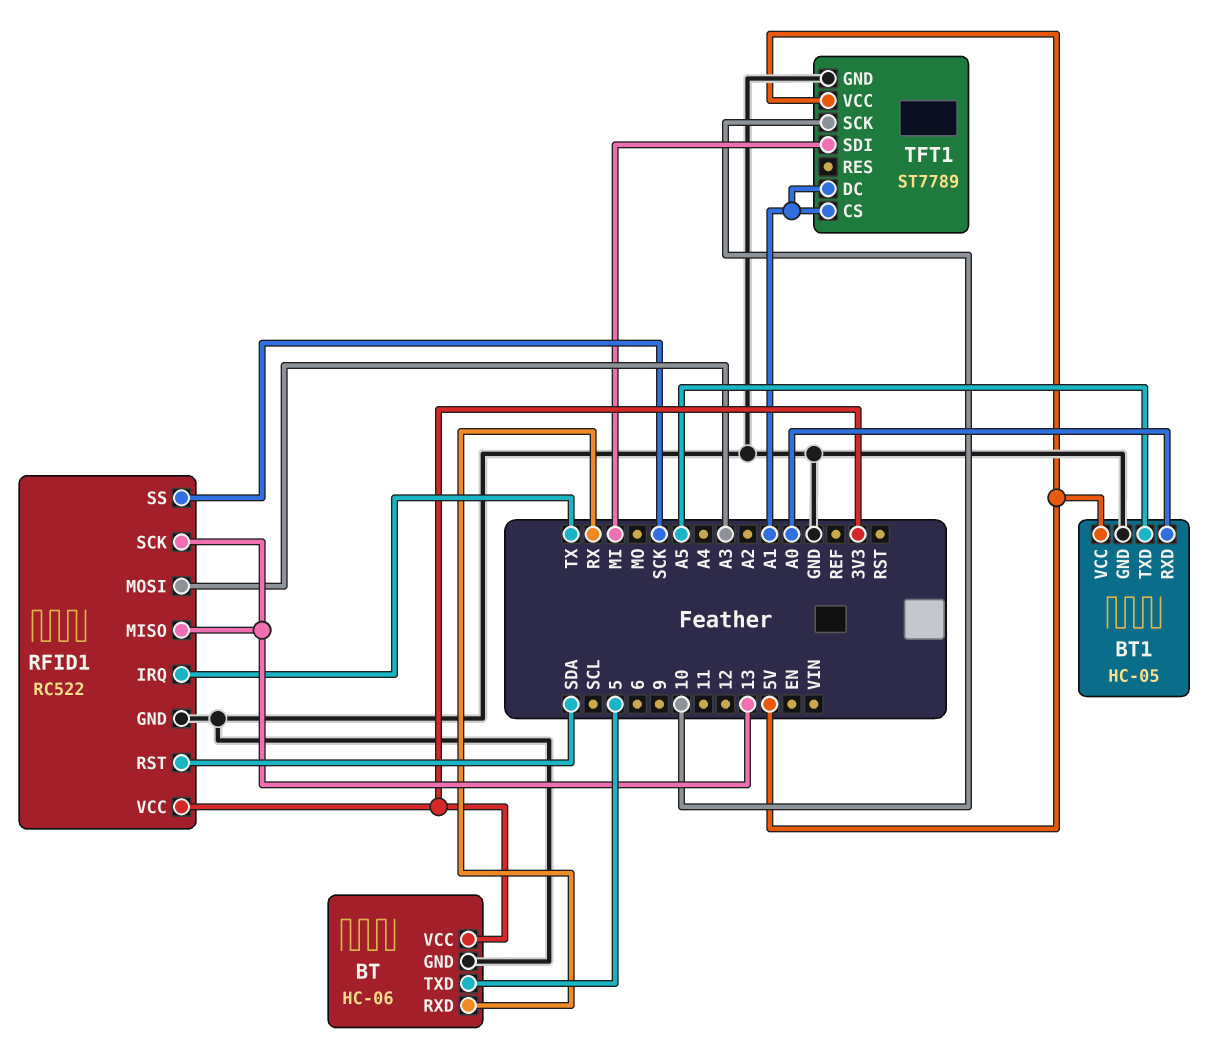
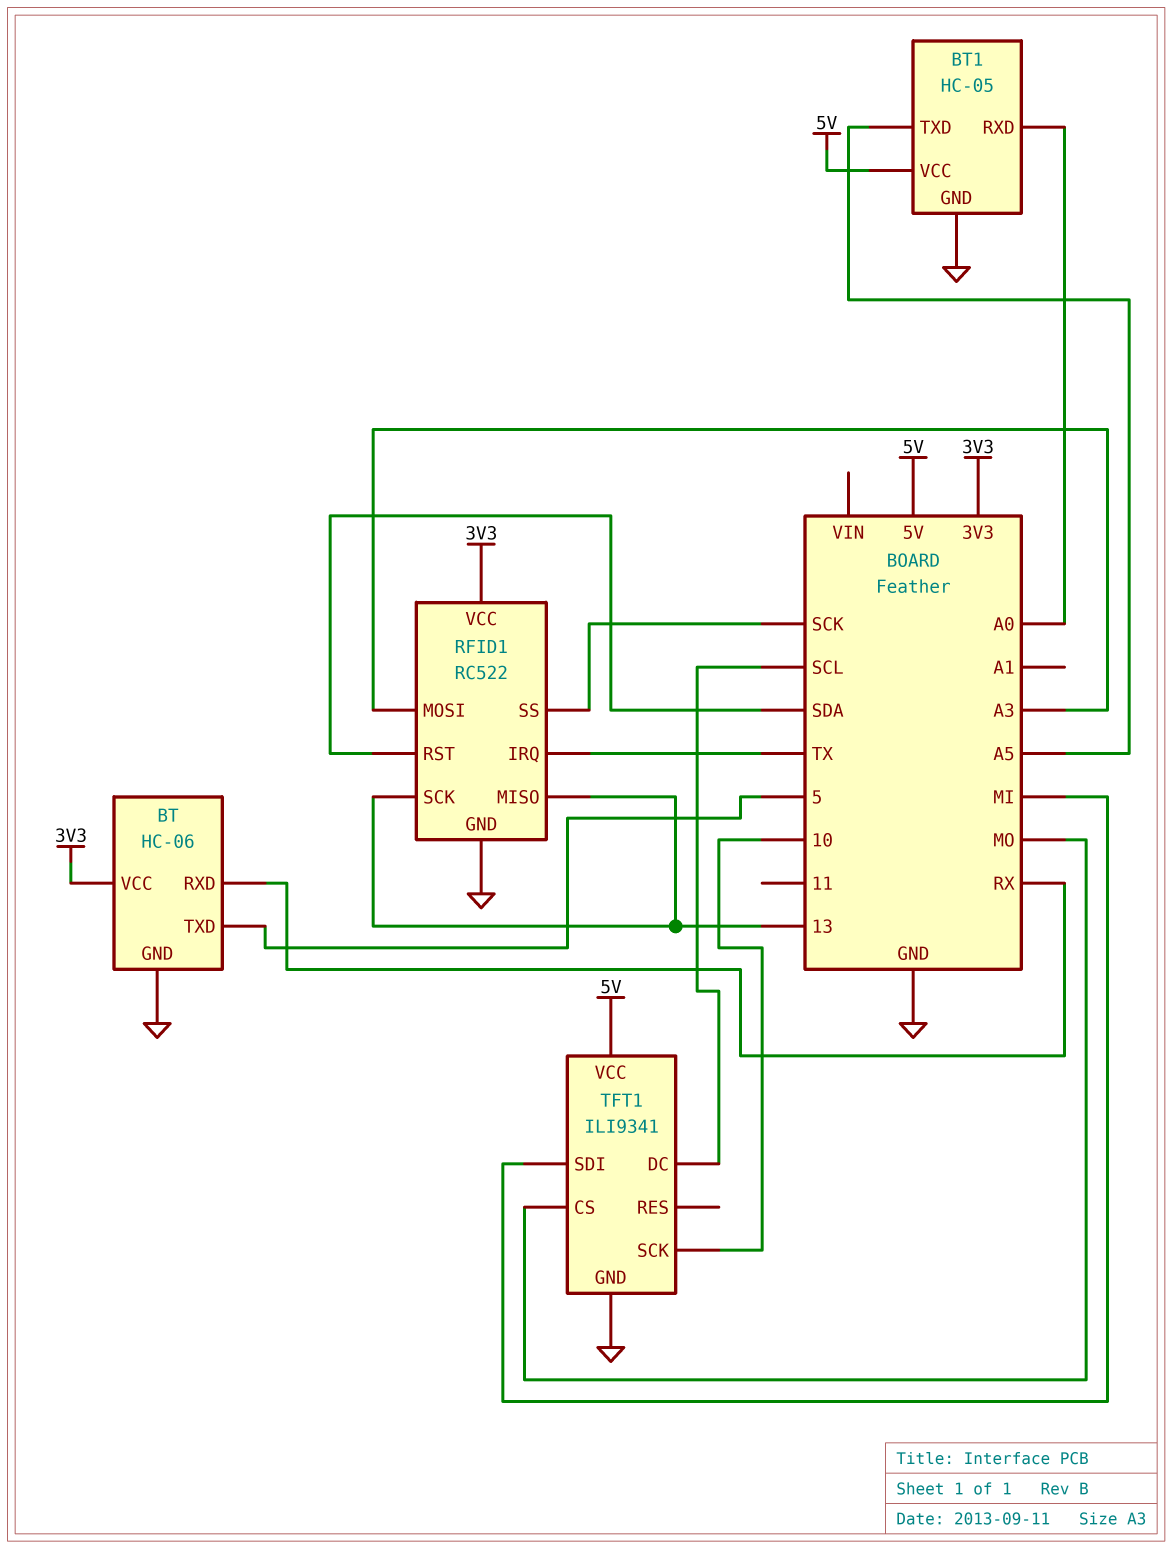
TFT1: ST7789 -> ILI9341
TFT1 pin CS: A1 -> MO
TFT1 pin DC: A1 -> SCL

